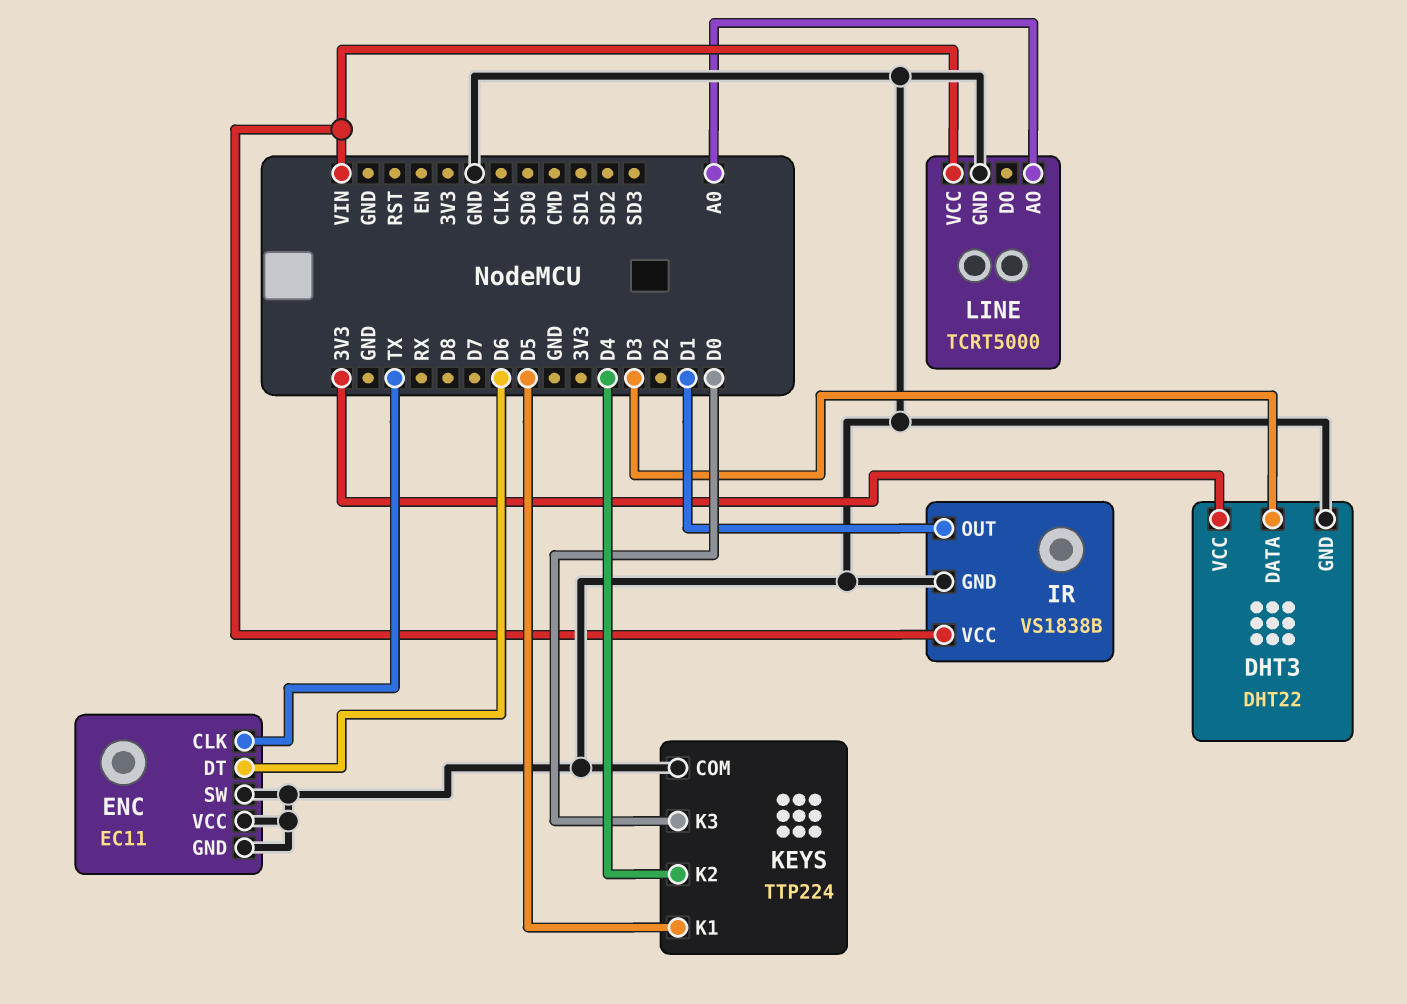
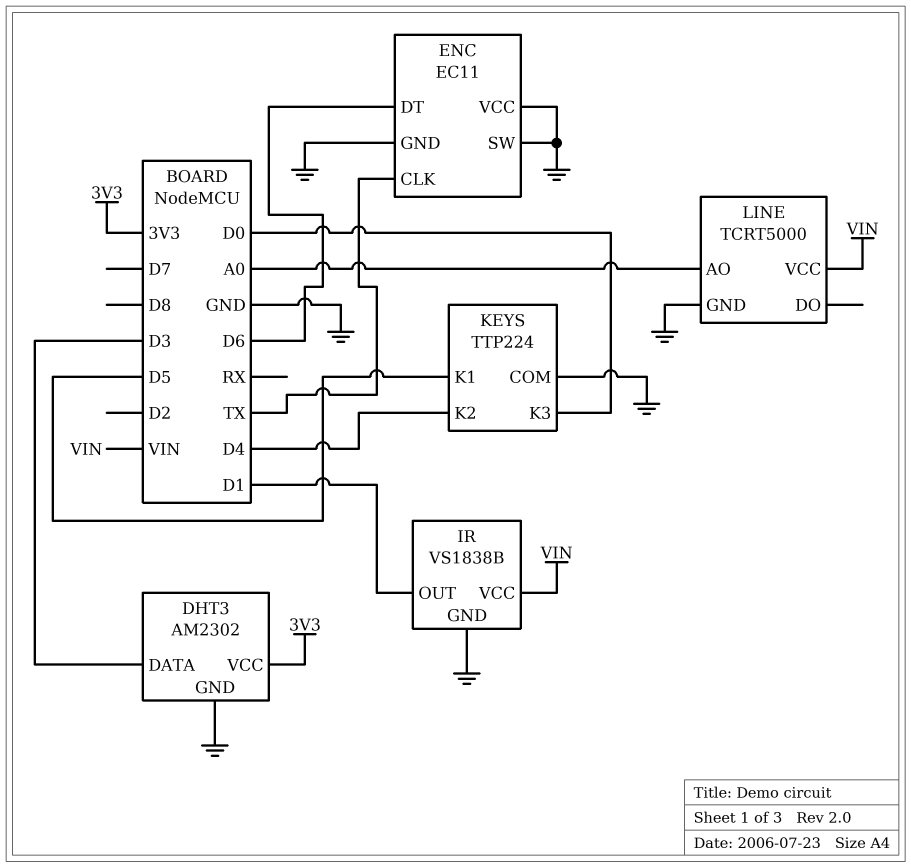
DHT3: DHT22 -> AM2302

